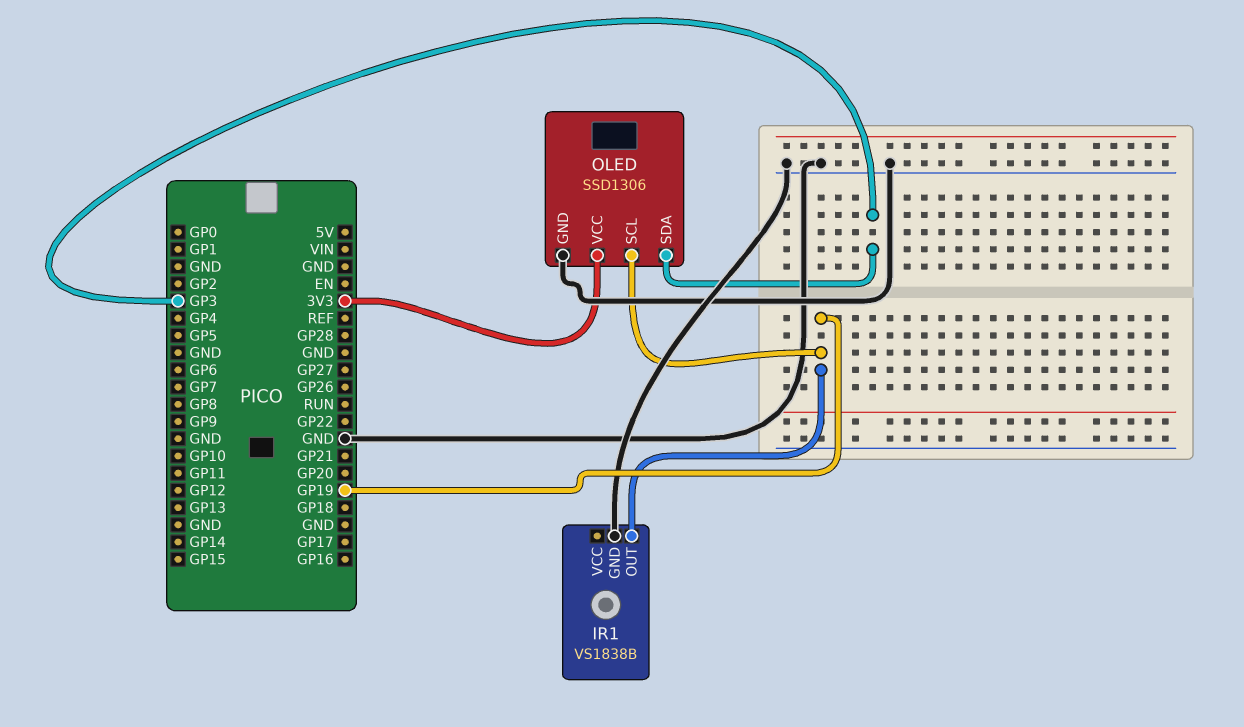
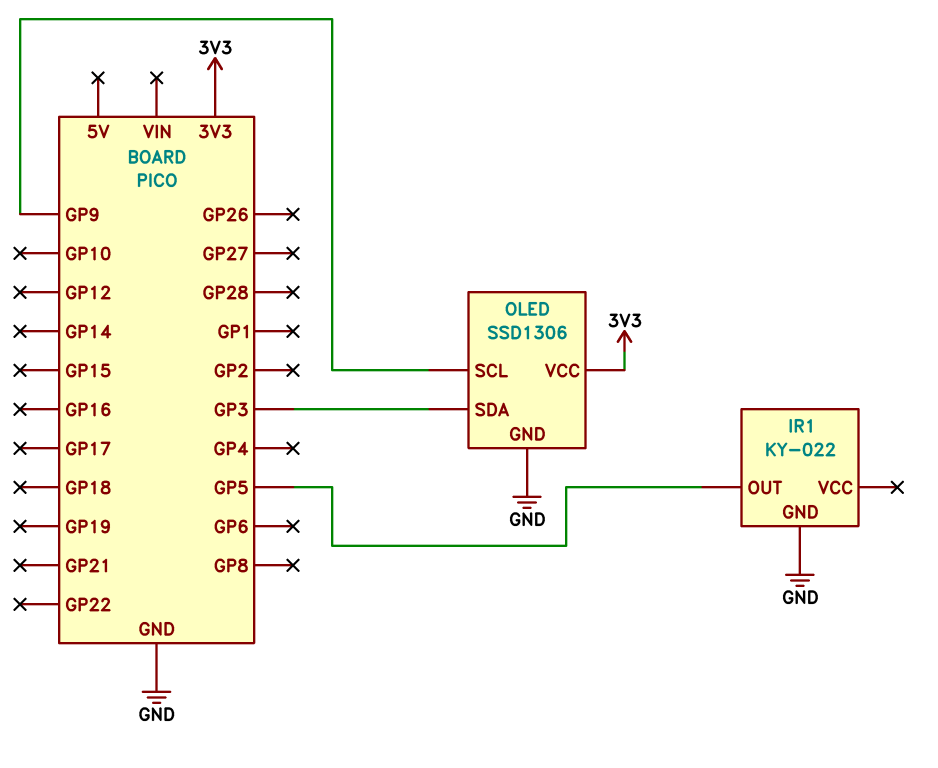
IR1: VS1838B -> KY-022
IR1 pin OUT: GP19 -> GP5
OLED pin SCL: GP19 -> GP9

